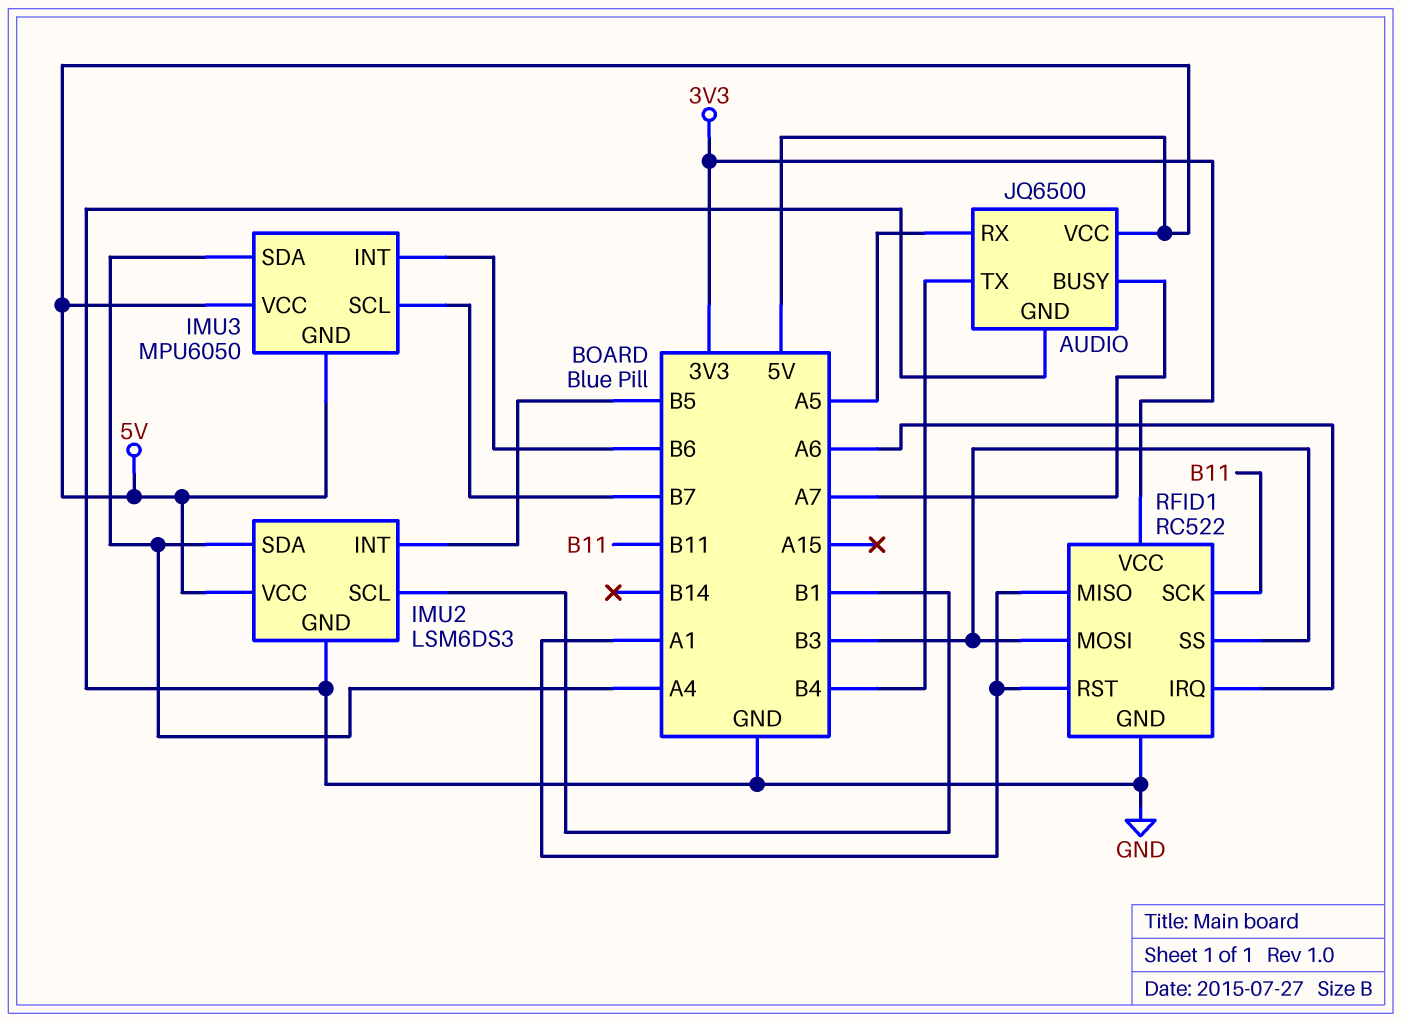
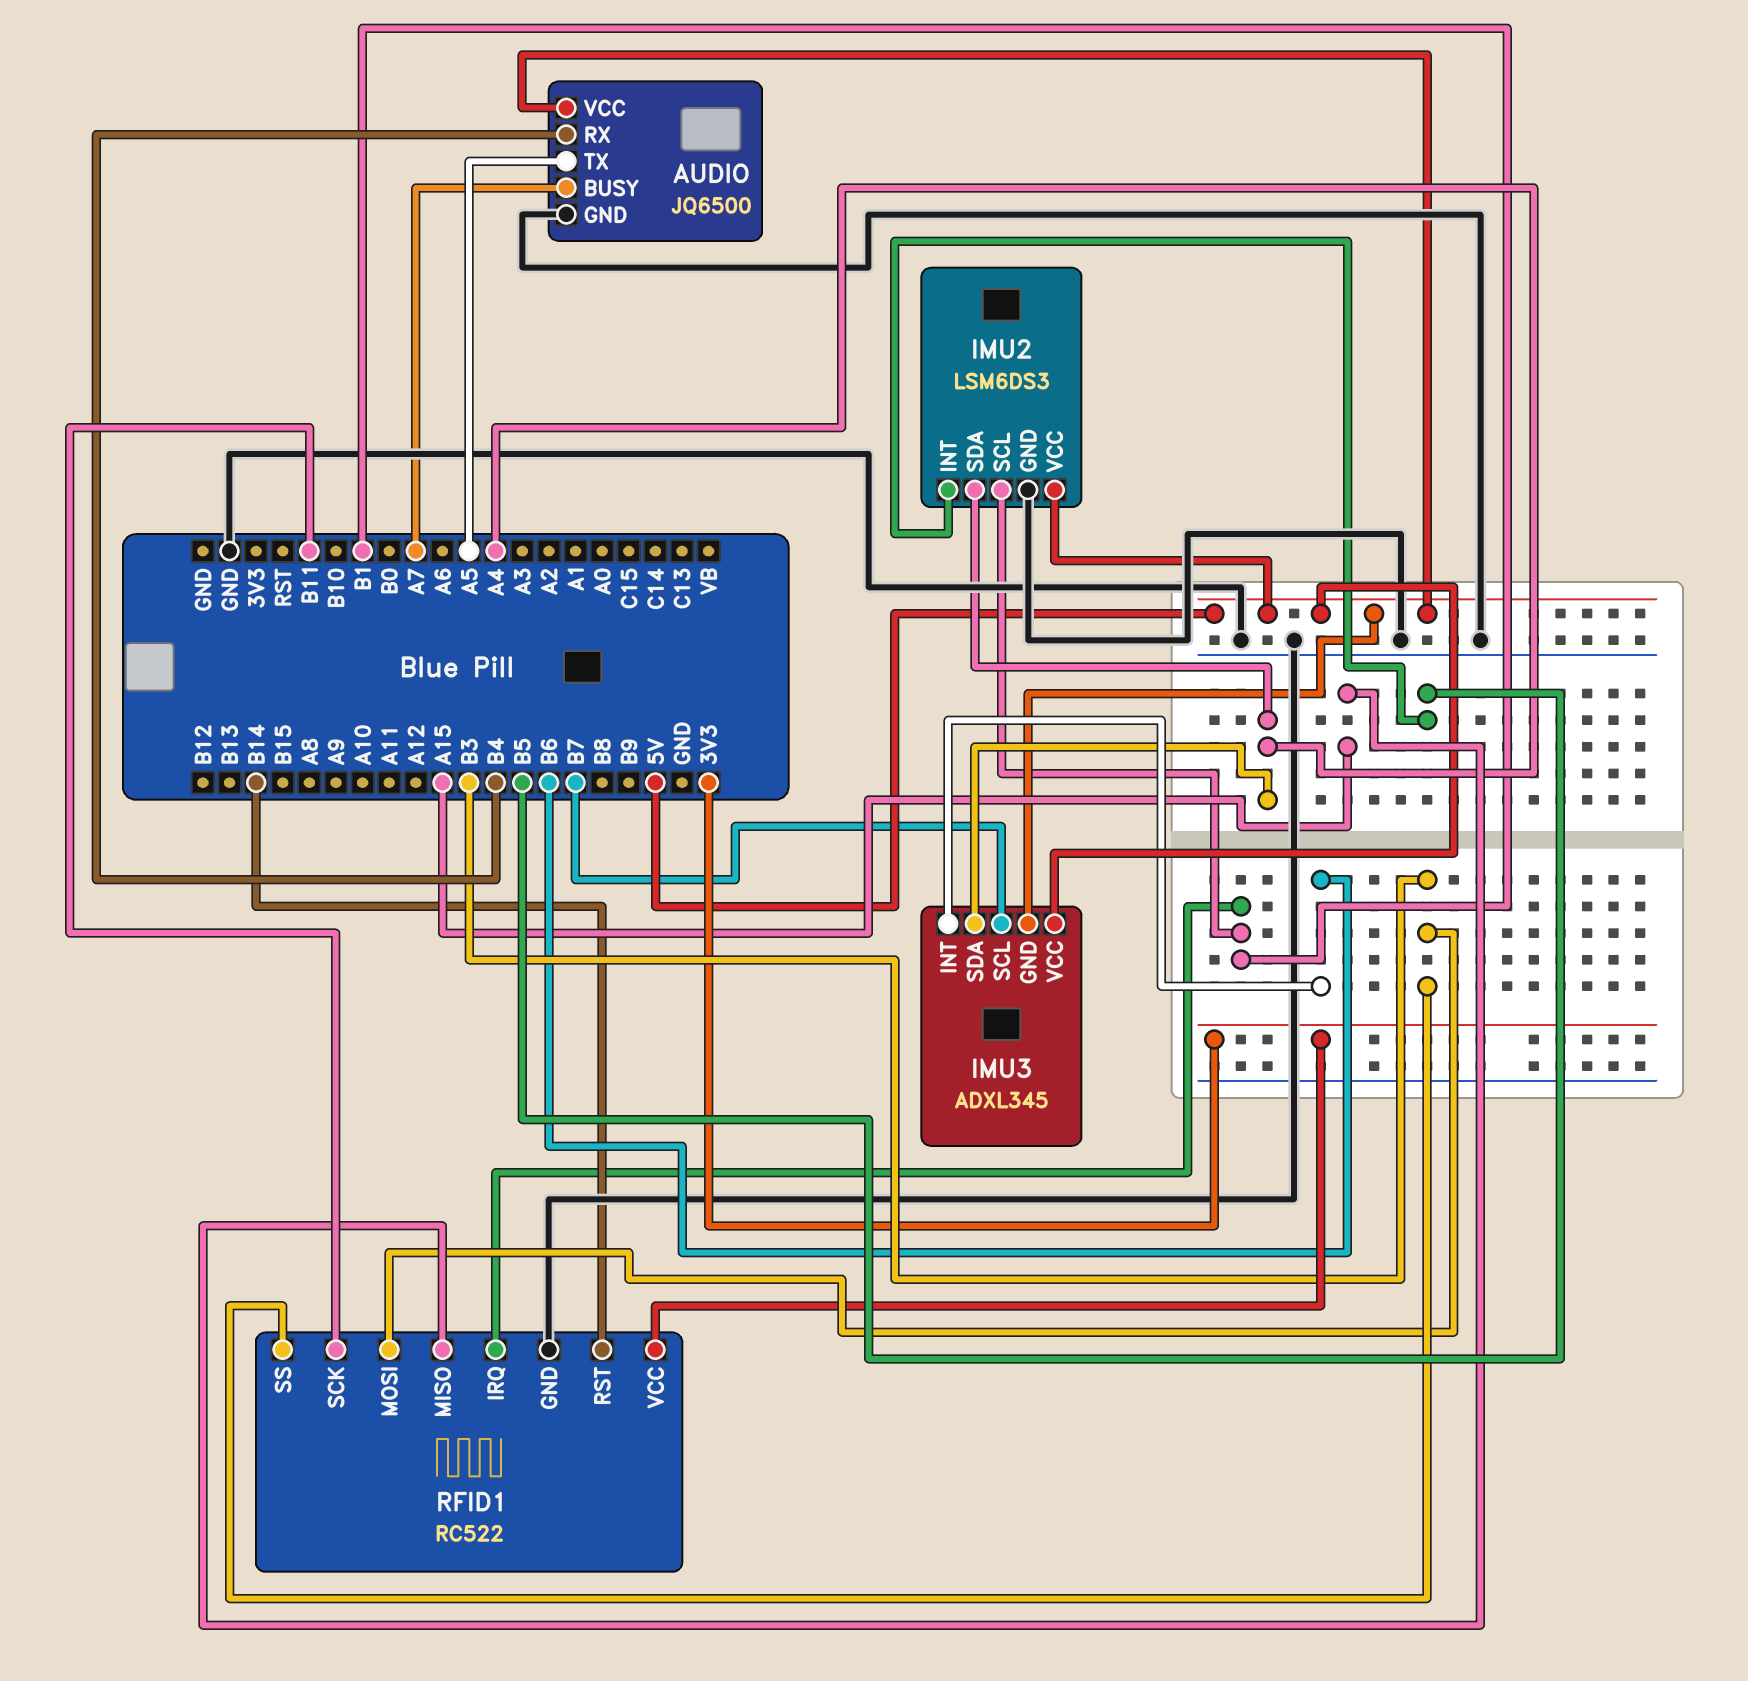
AUDIO pin RX: A5 -> B4
AUDIO pin TX: B4 -> A5
IMU3: MPU6050 -> ADXL345
RFID1 pin IRQ: A6 -> B1
RFID1 pin MISO: A1 -> A15
RFID1 pin RST: A1 -> B14

